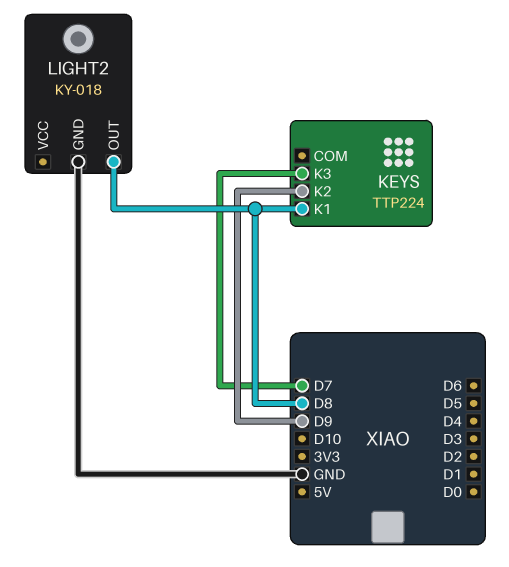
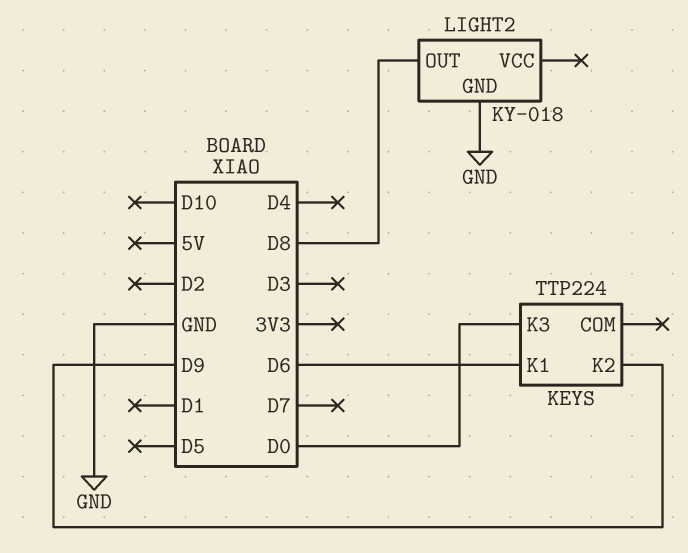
KEYS pin K1: D8 -> D6
KEYS pin K3: D7 -> D0

